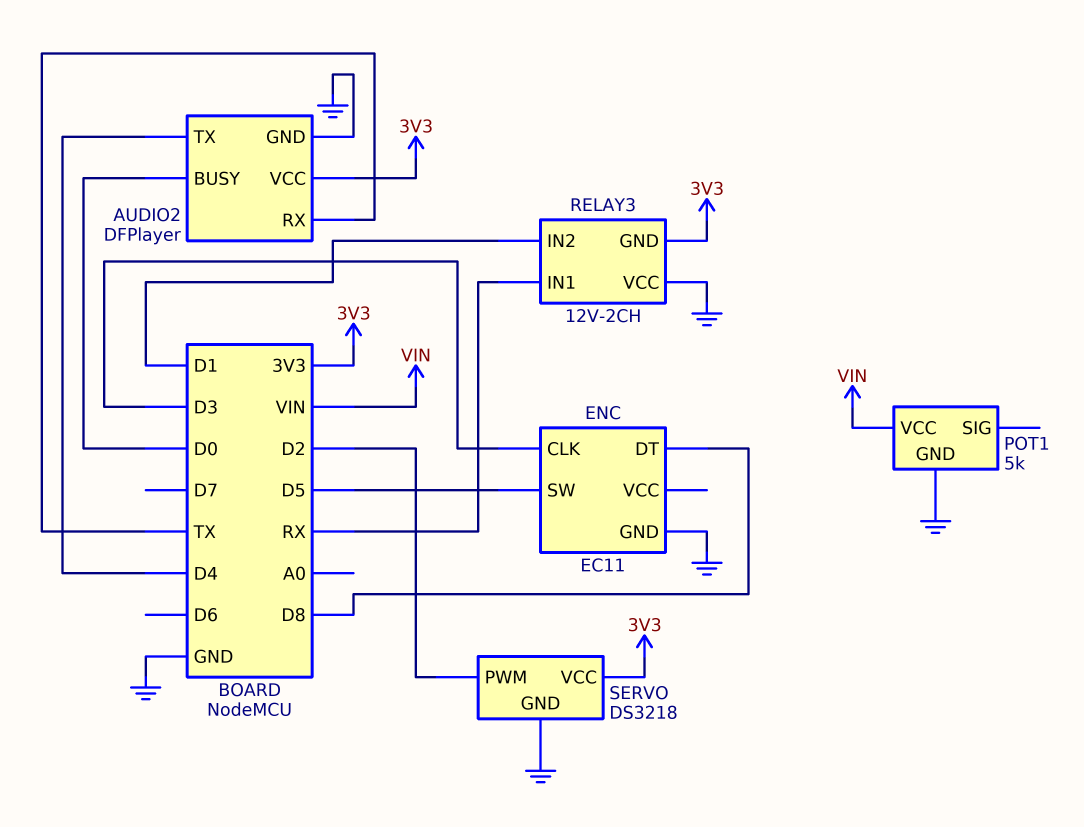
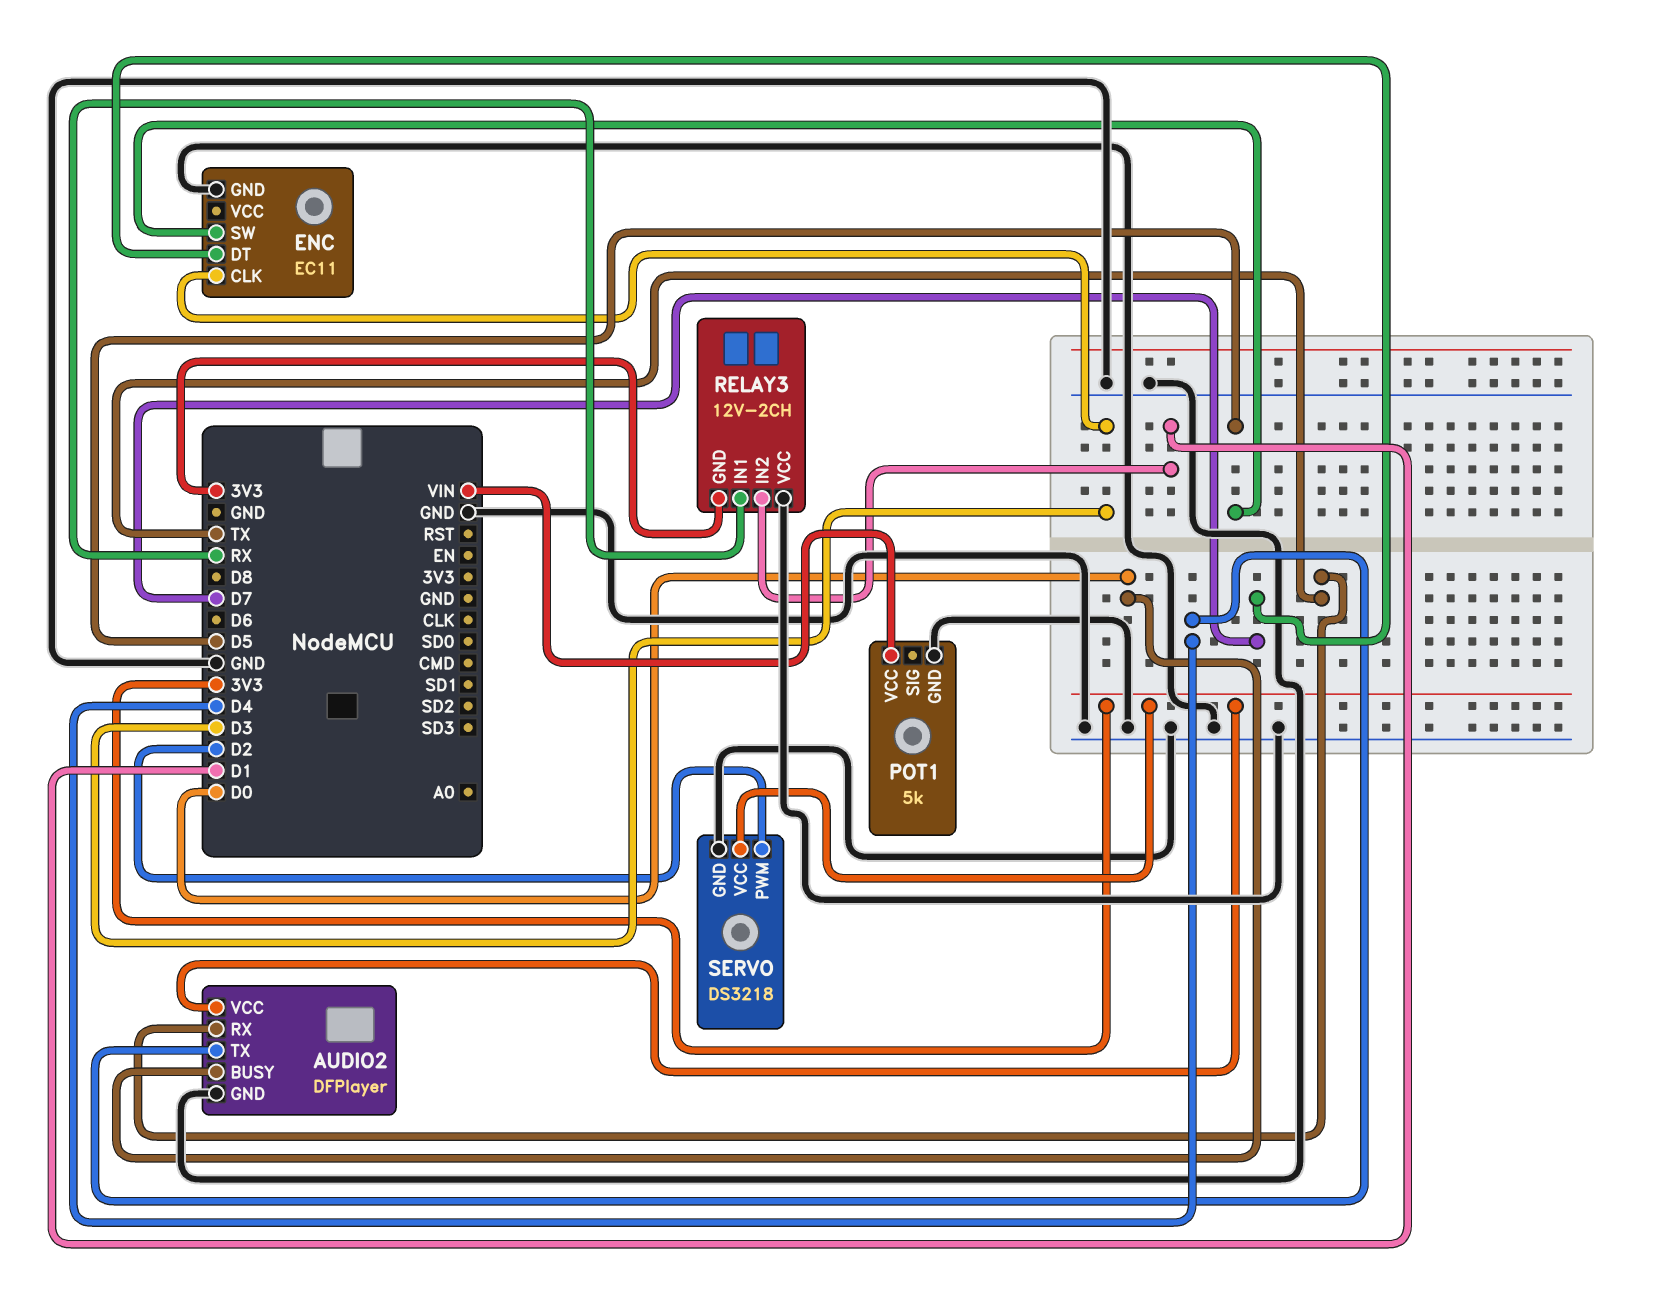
ENC pin DT: D8 -> D7

